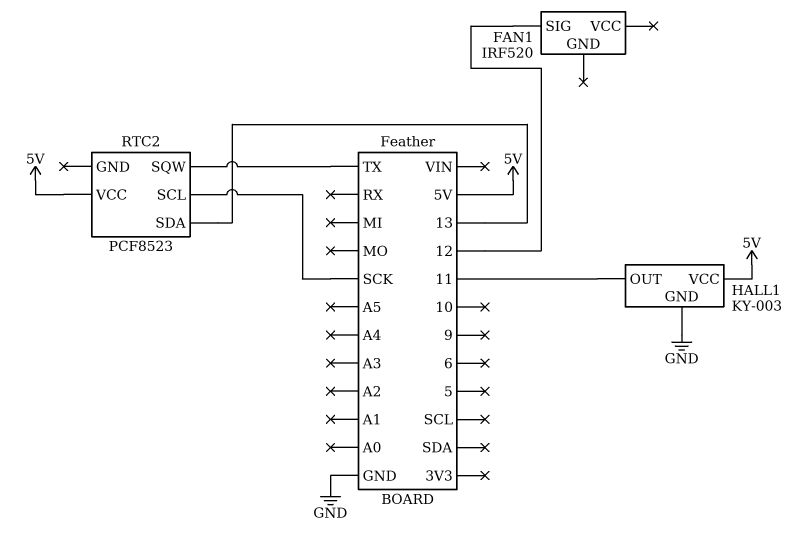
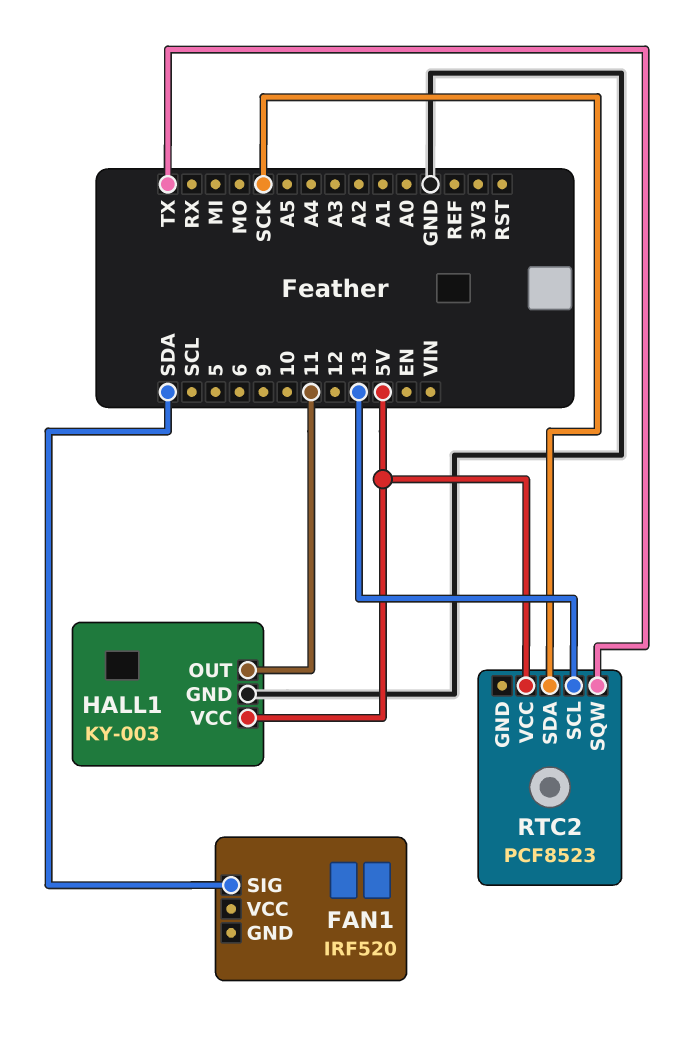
FAN1 pin SIG: 12 -> SDA
RTC2 pin SCL: SCK -> 13
RTC2 pin SDA: 13 -> SCK

